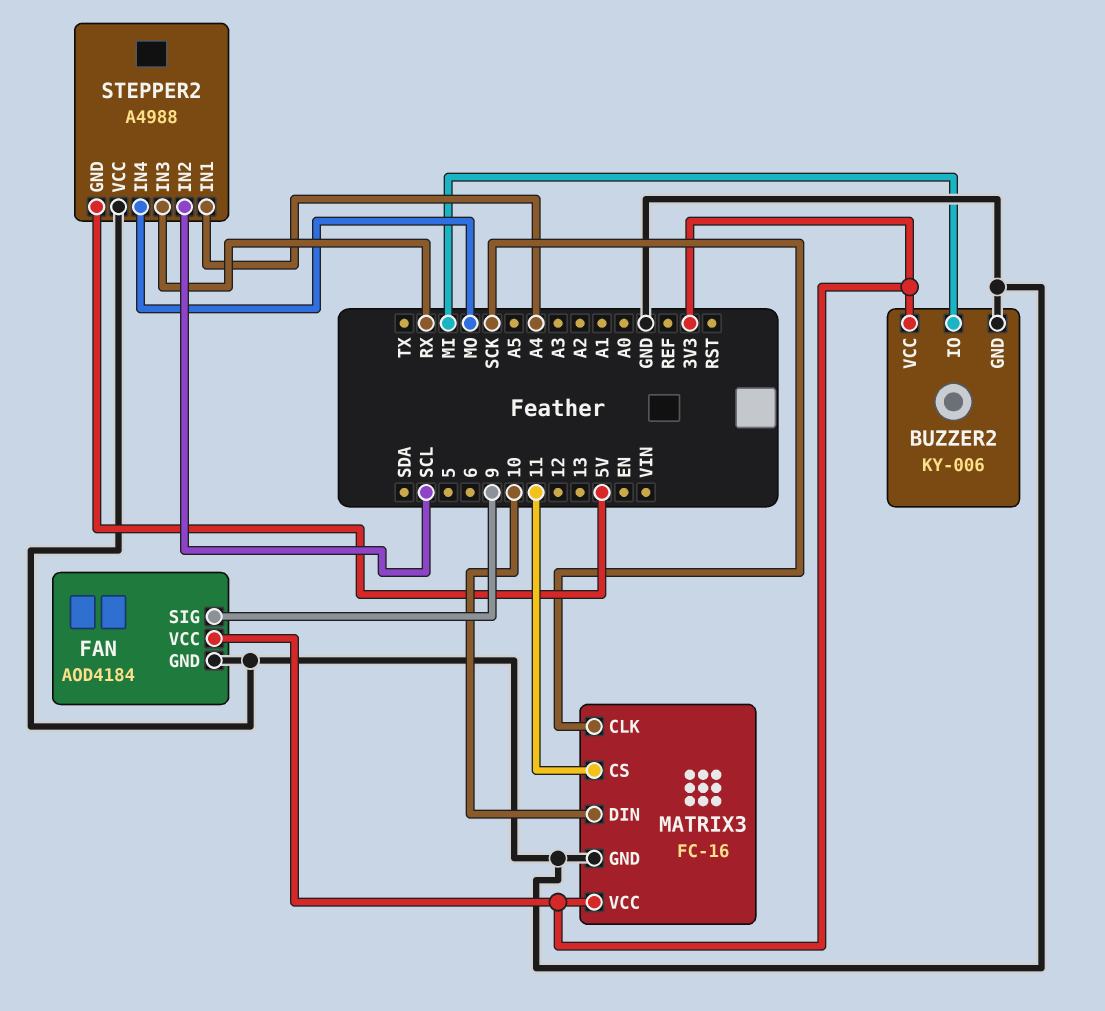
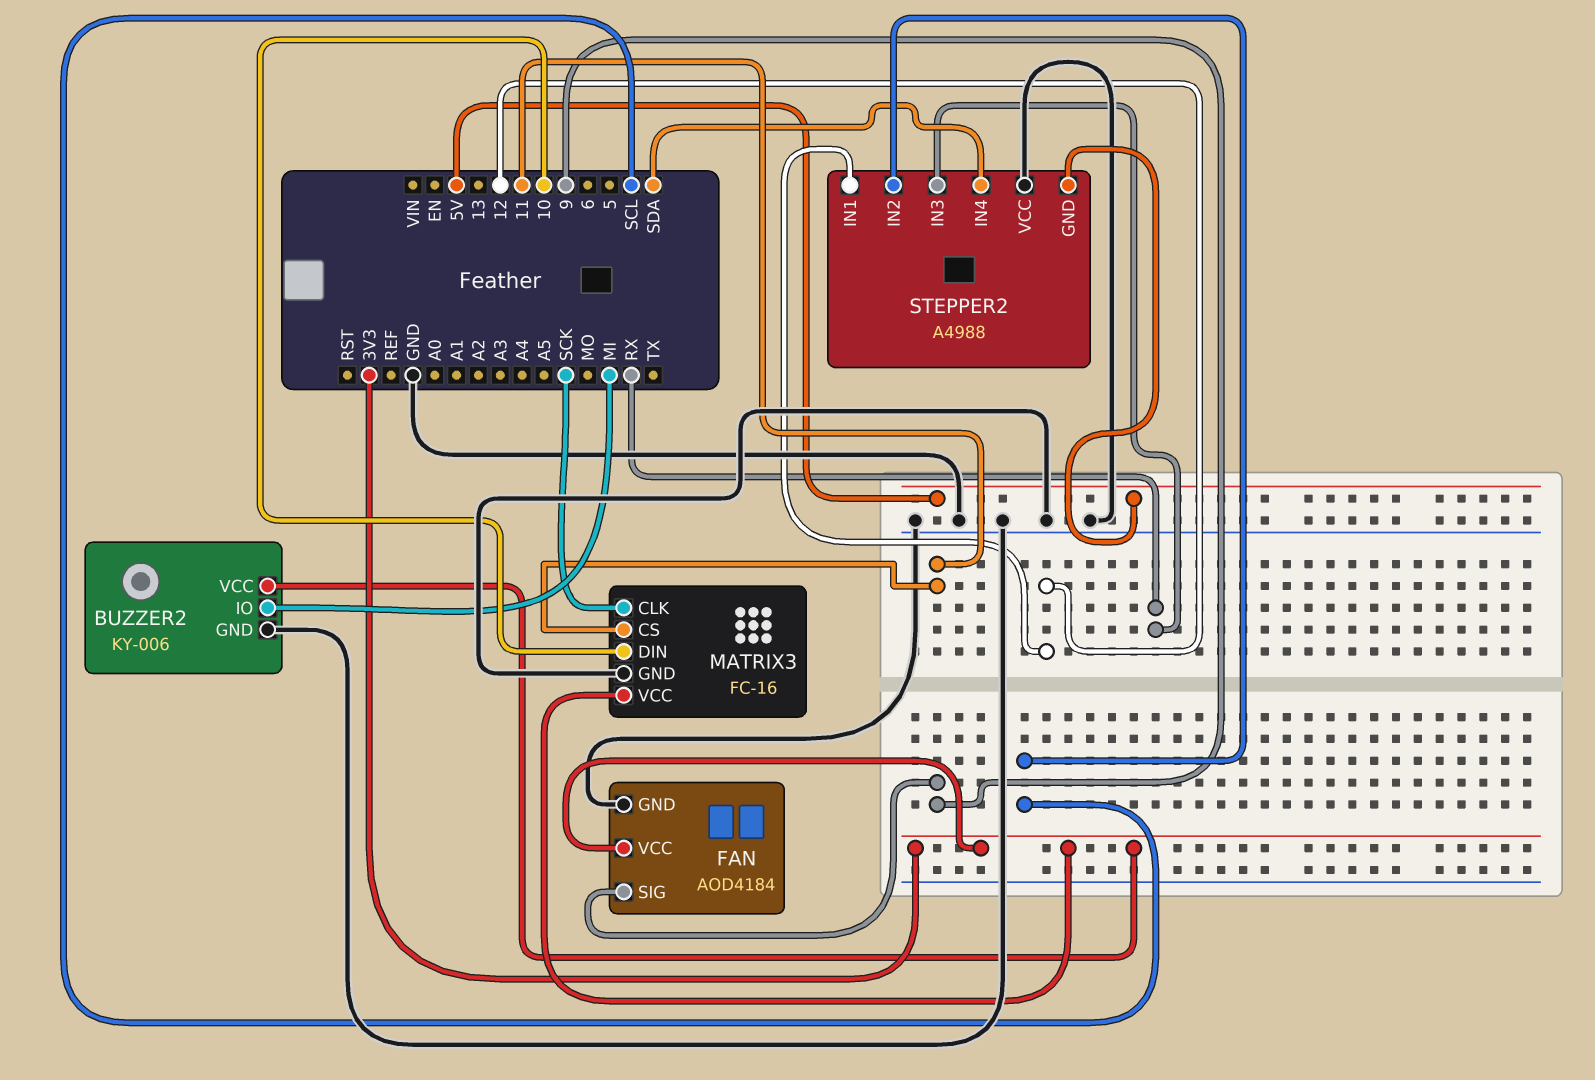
STEPPER2 pin IN1: A4 -> 12
STEPPER2 pin IN4: MO -> SDA

